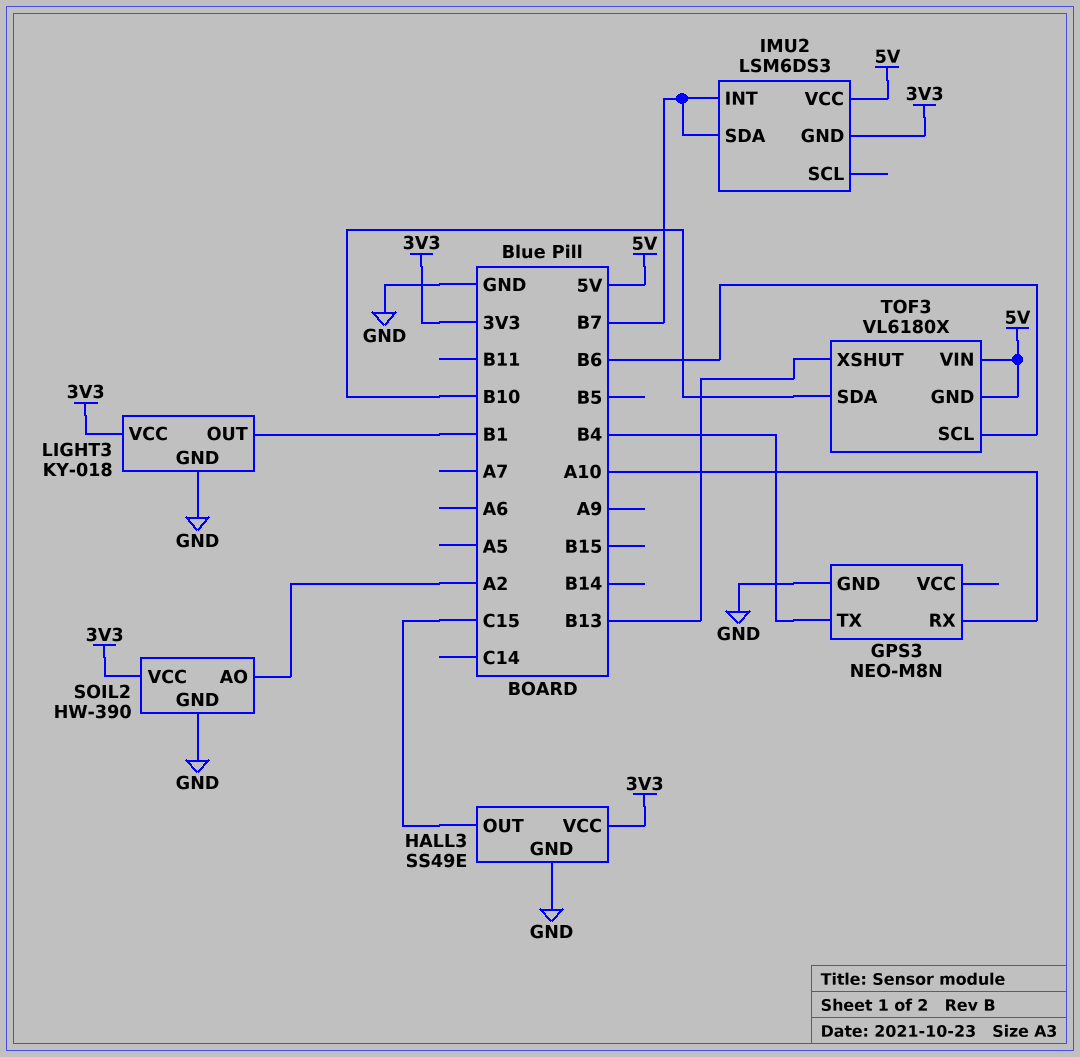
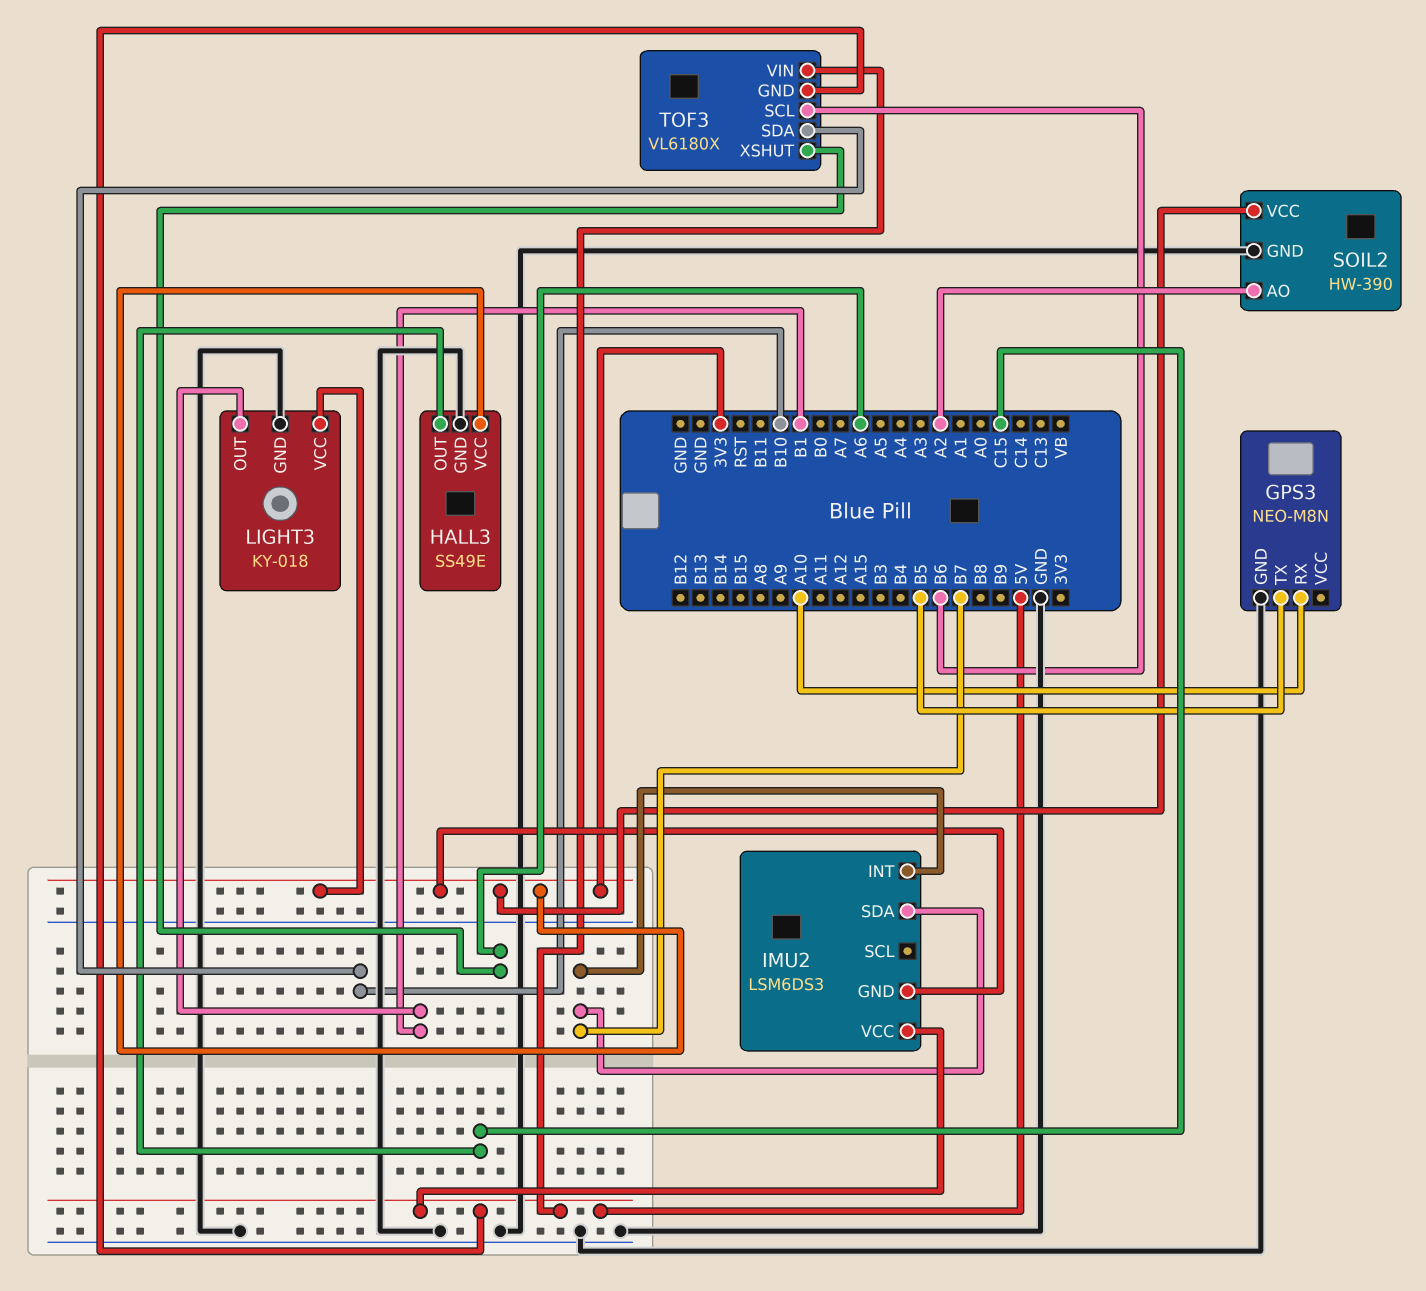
GPS3 pin TX: B4 -> B5
TOF3 pin XSHUT: B13 -> A6

